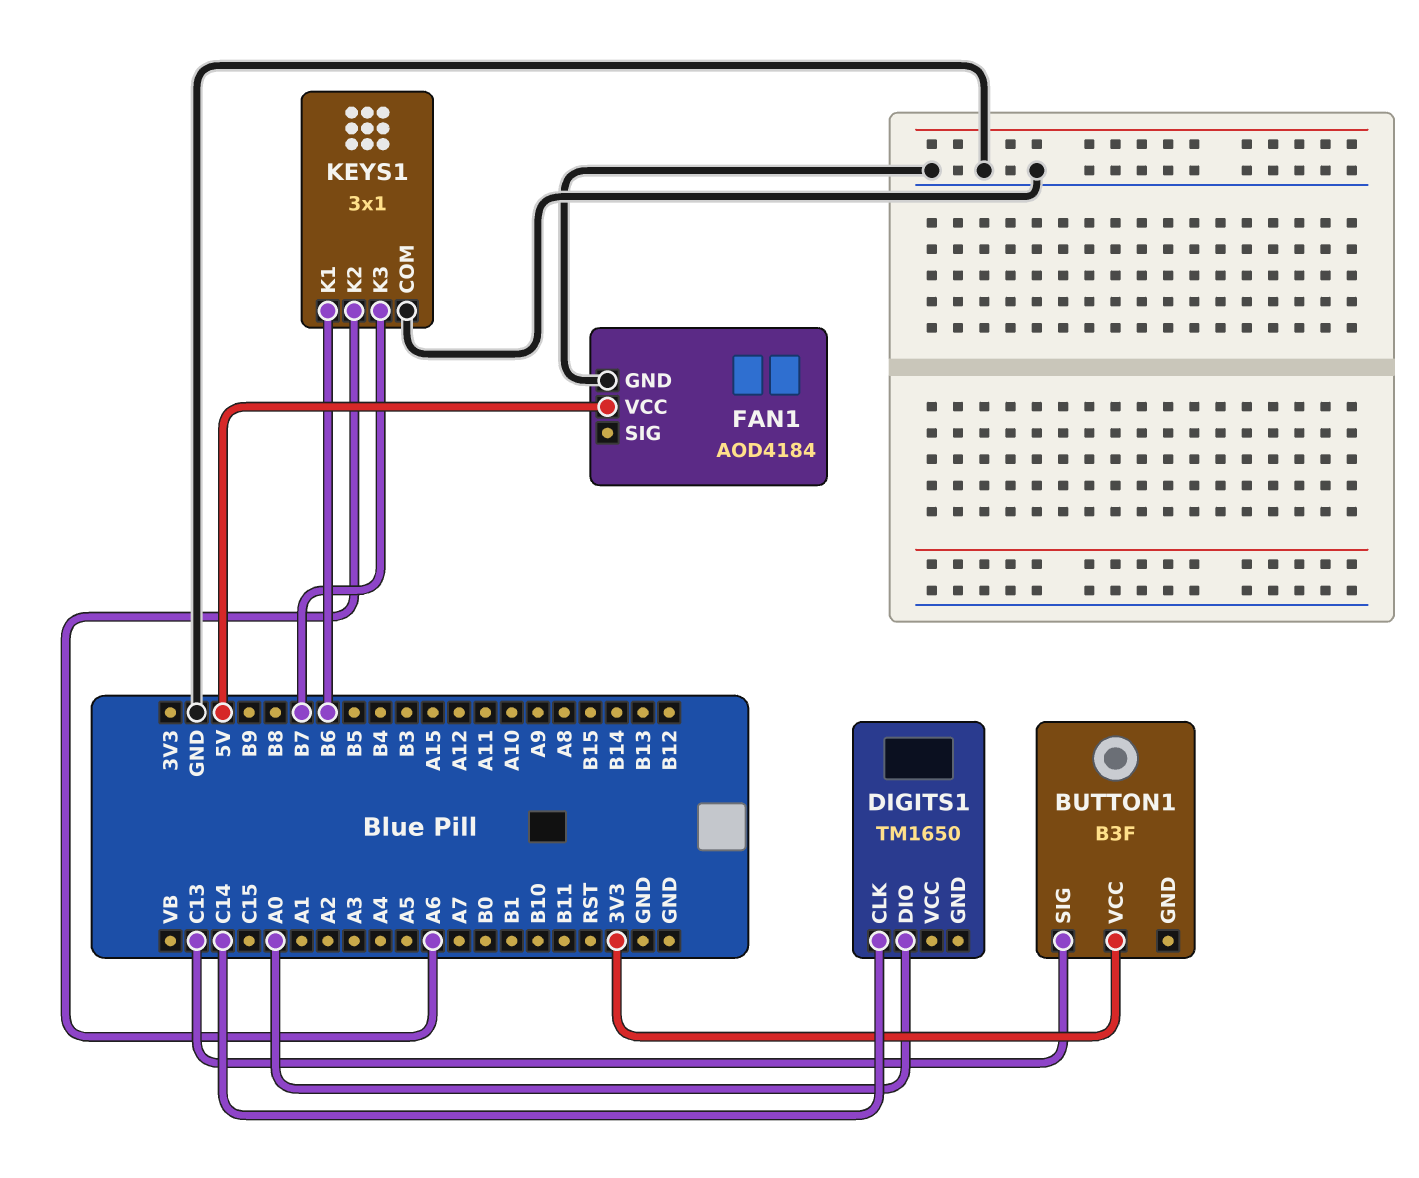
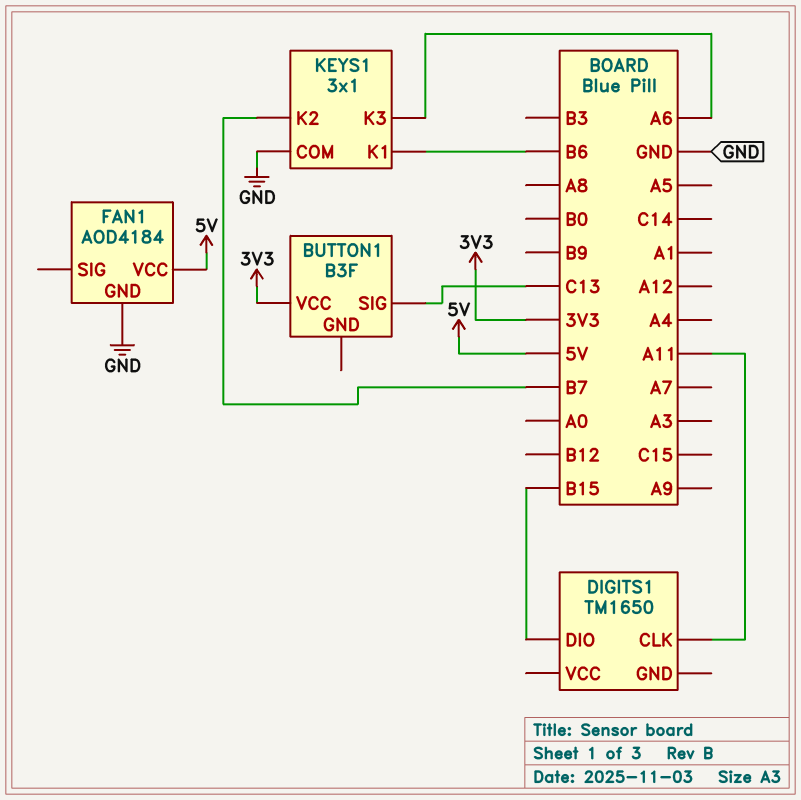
DIGITS1 pin CLK: C14 -> A11
DIGITS1 pin DIO: A0 -> B15
KEYS1 pin K2: A6 -> B7
KEYS1 pin K3: B7 -> A6

